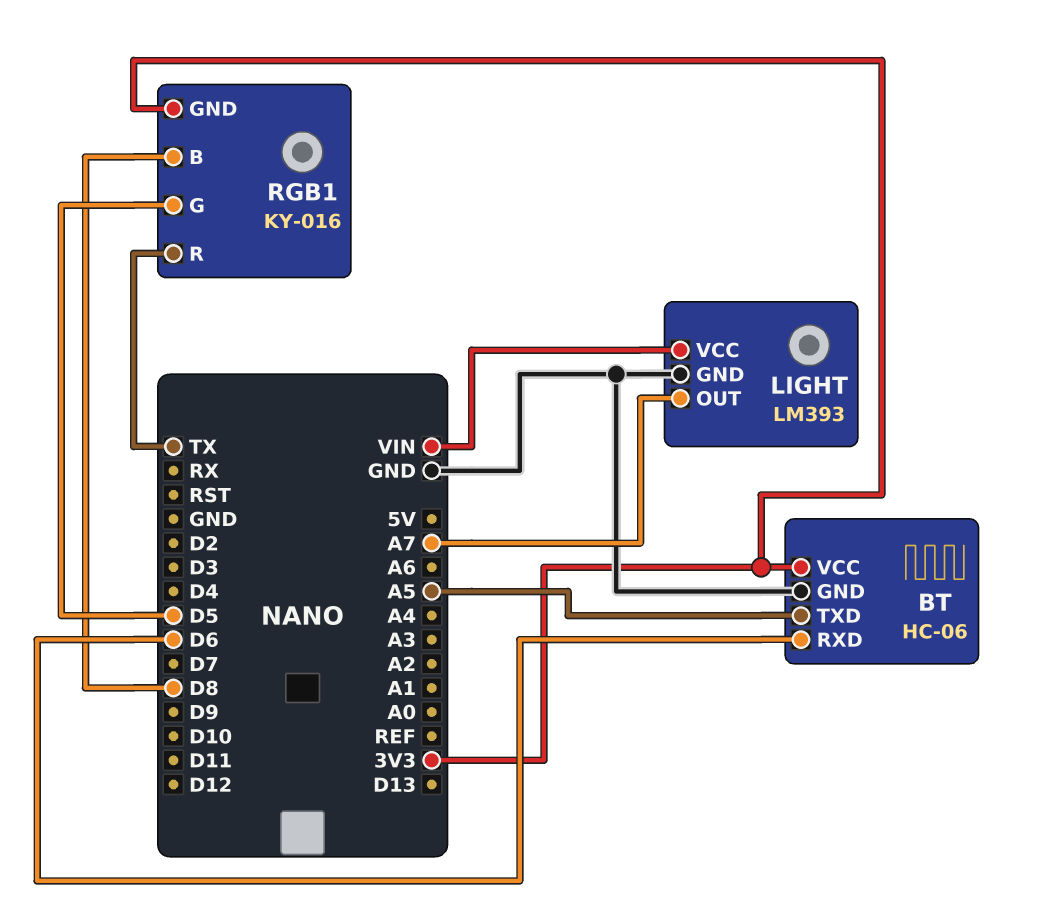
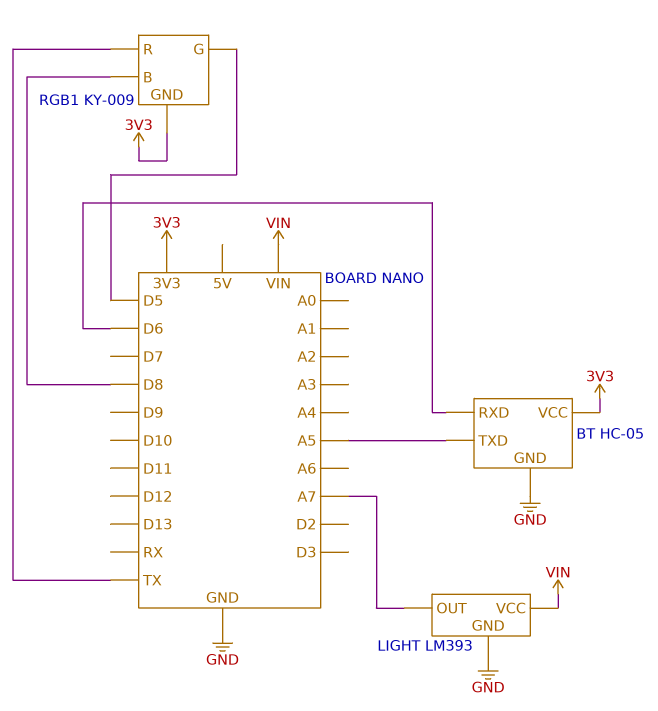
BT: HC-06 -> HC-05
RGB1: KY-016 -> KY-009

